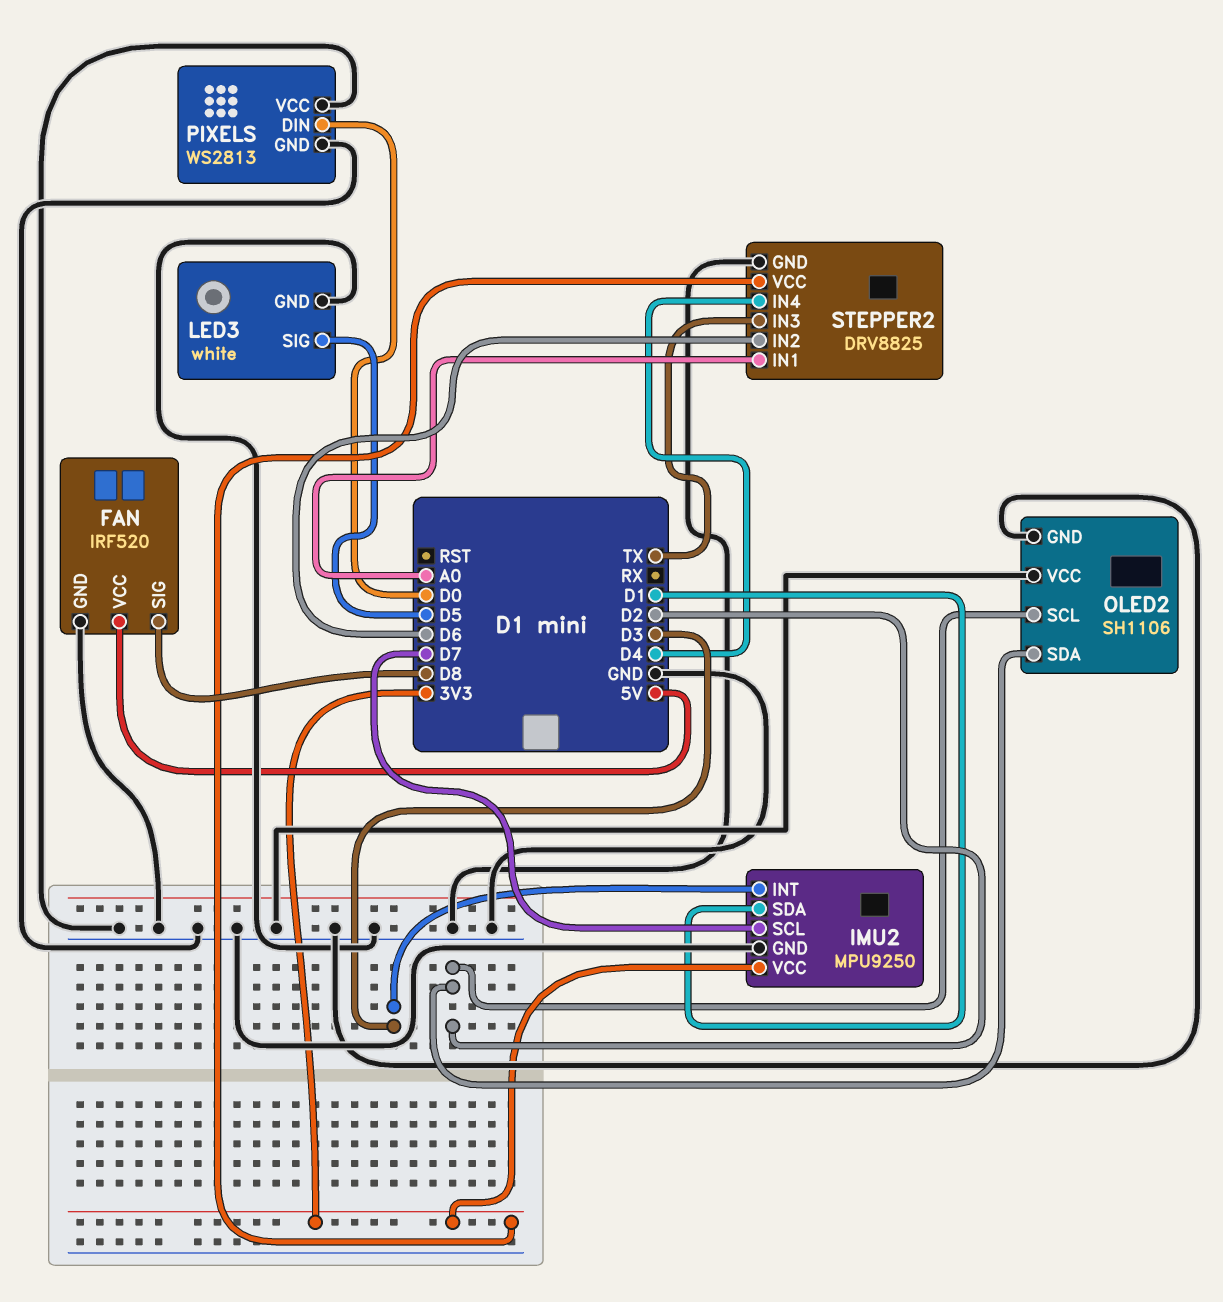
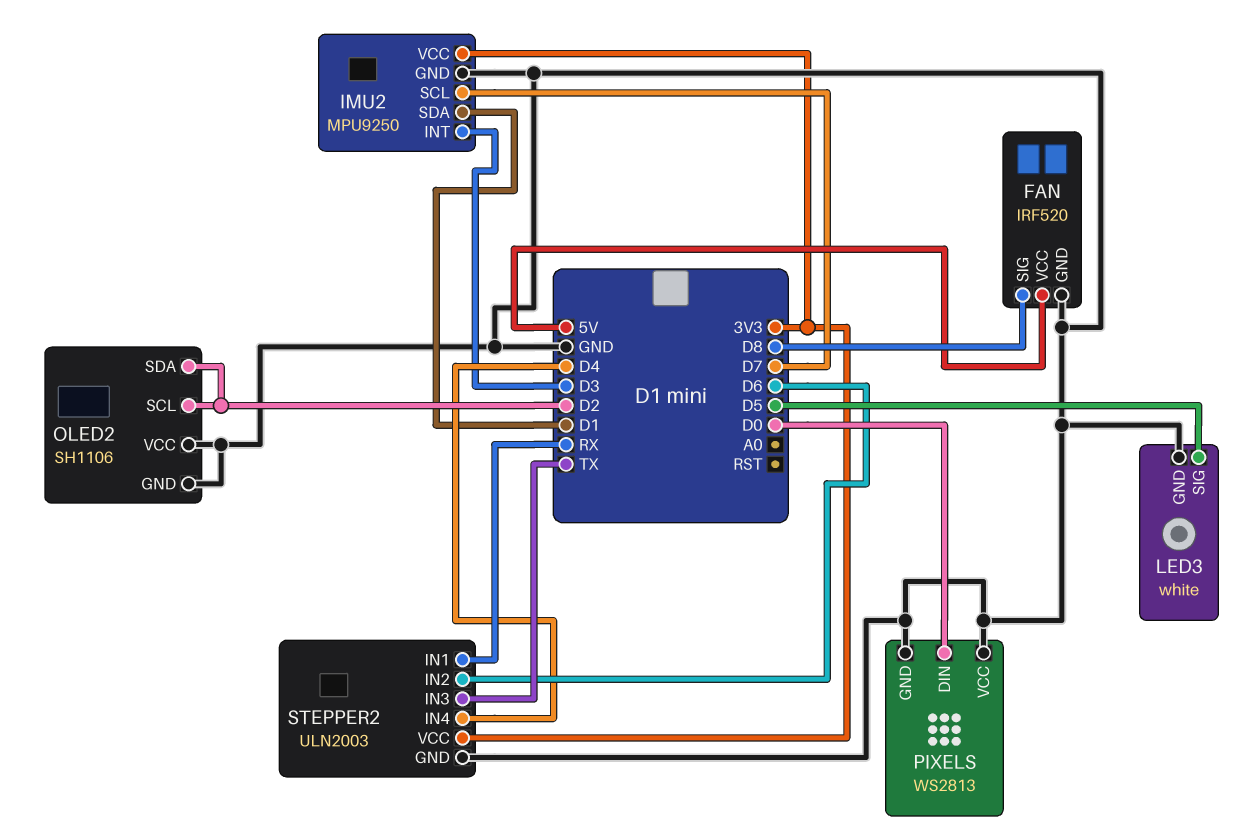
STEPPER2: DRV8825 -> ULN2003
STEPPER2 pin IN1: A0 -> RX

